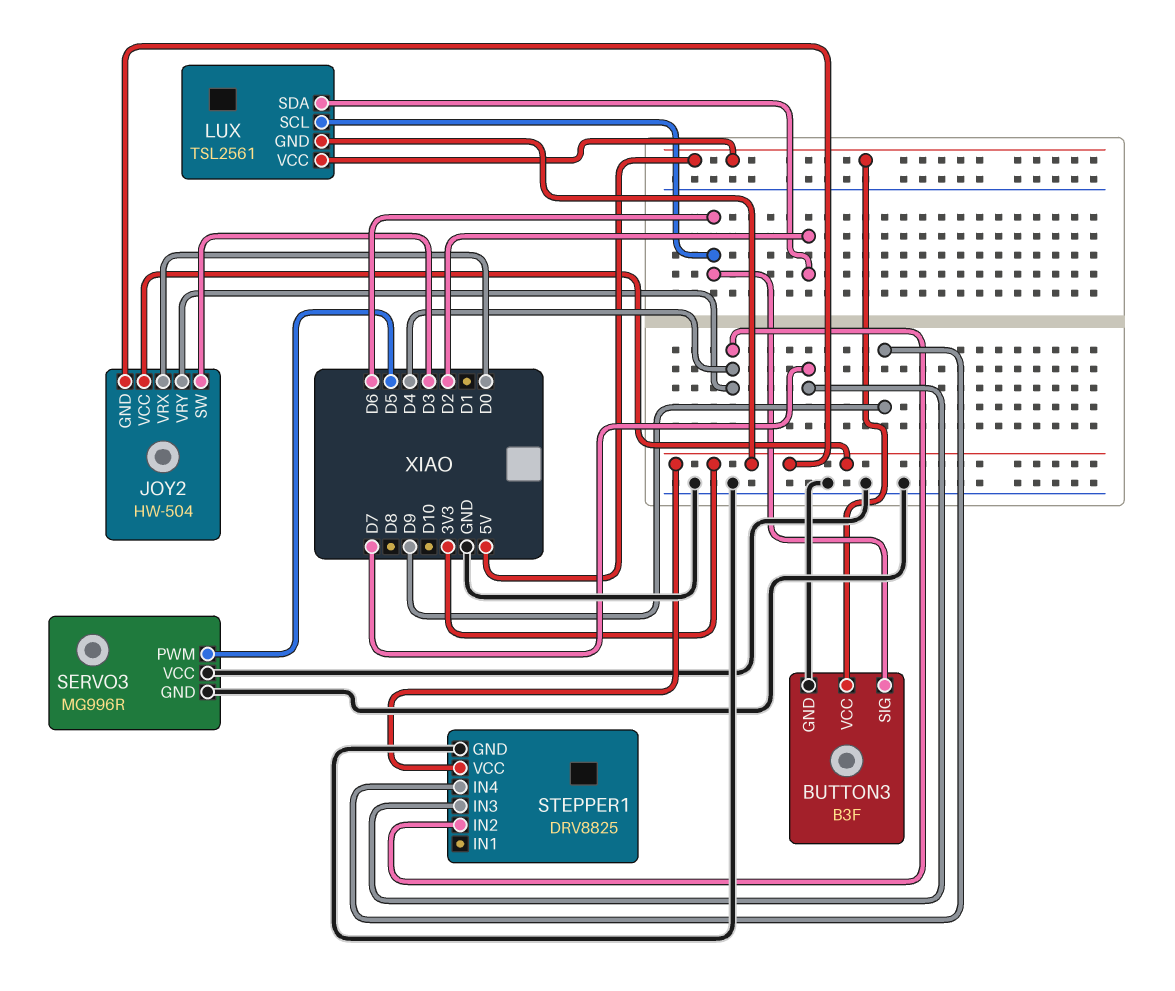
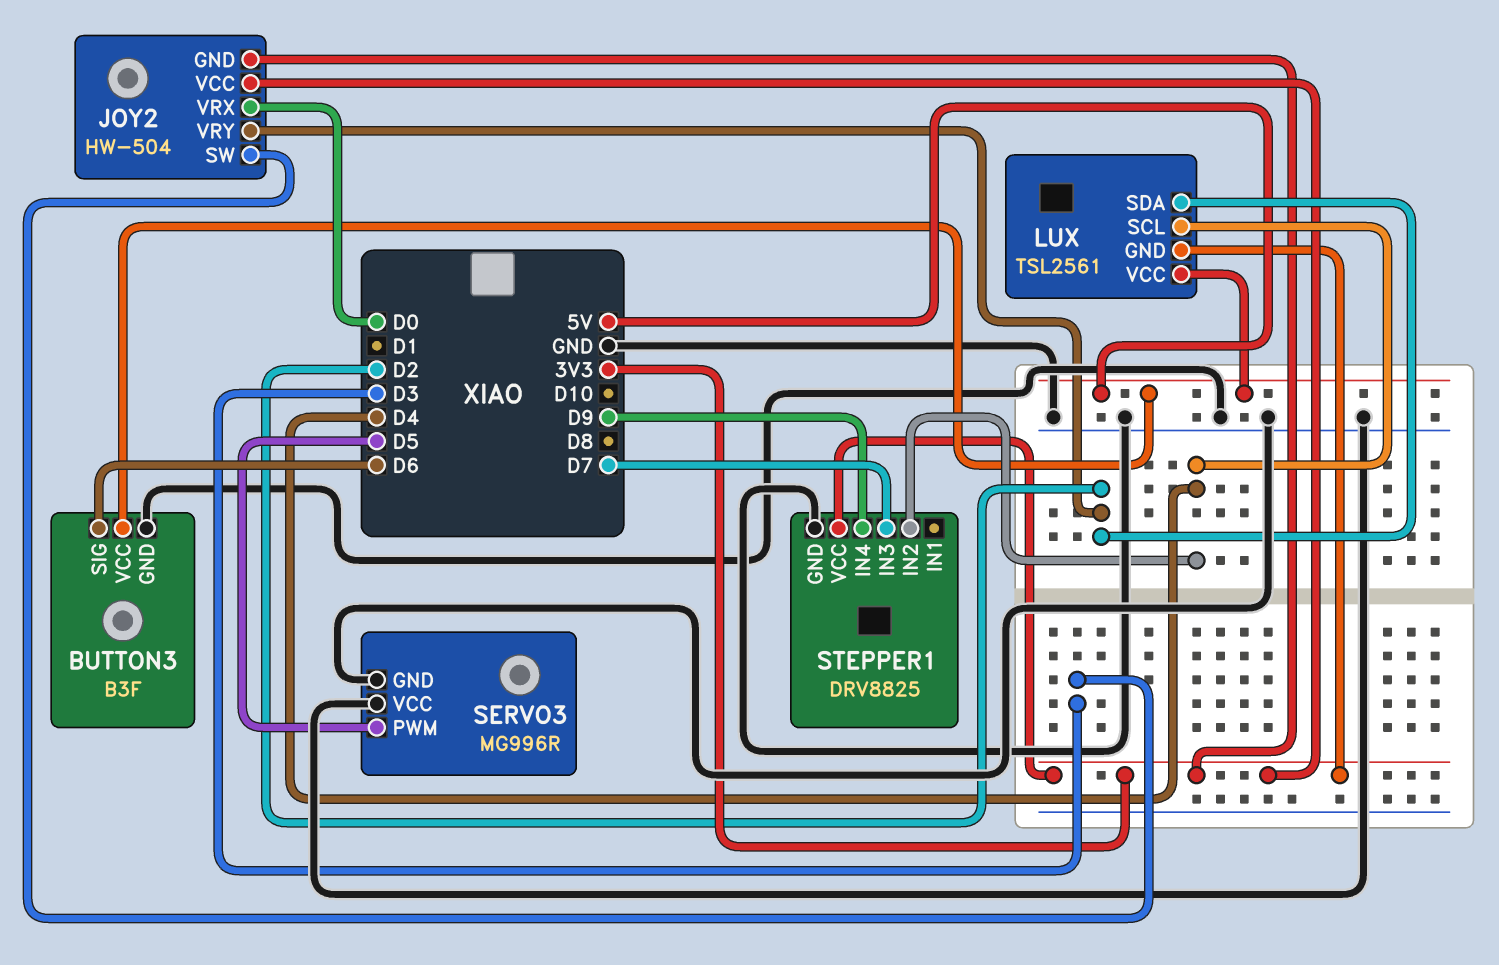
JOY2 pin VRY: D4 -> D2
LUX pin SCL: D6 -> D4

